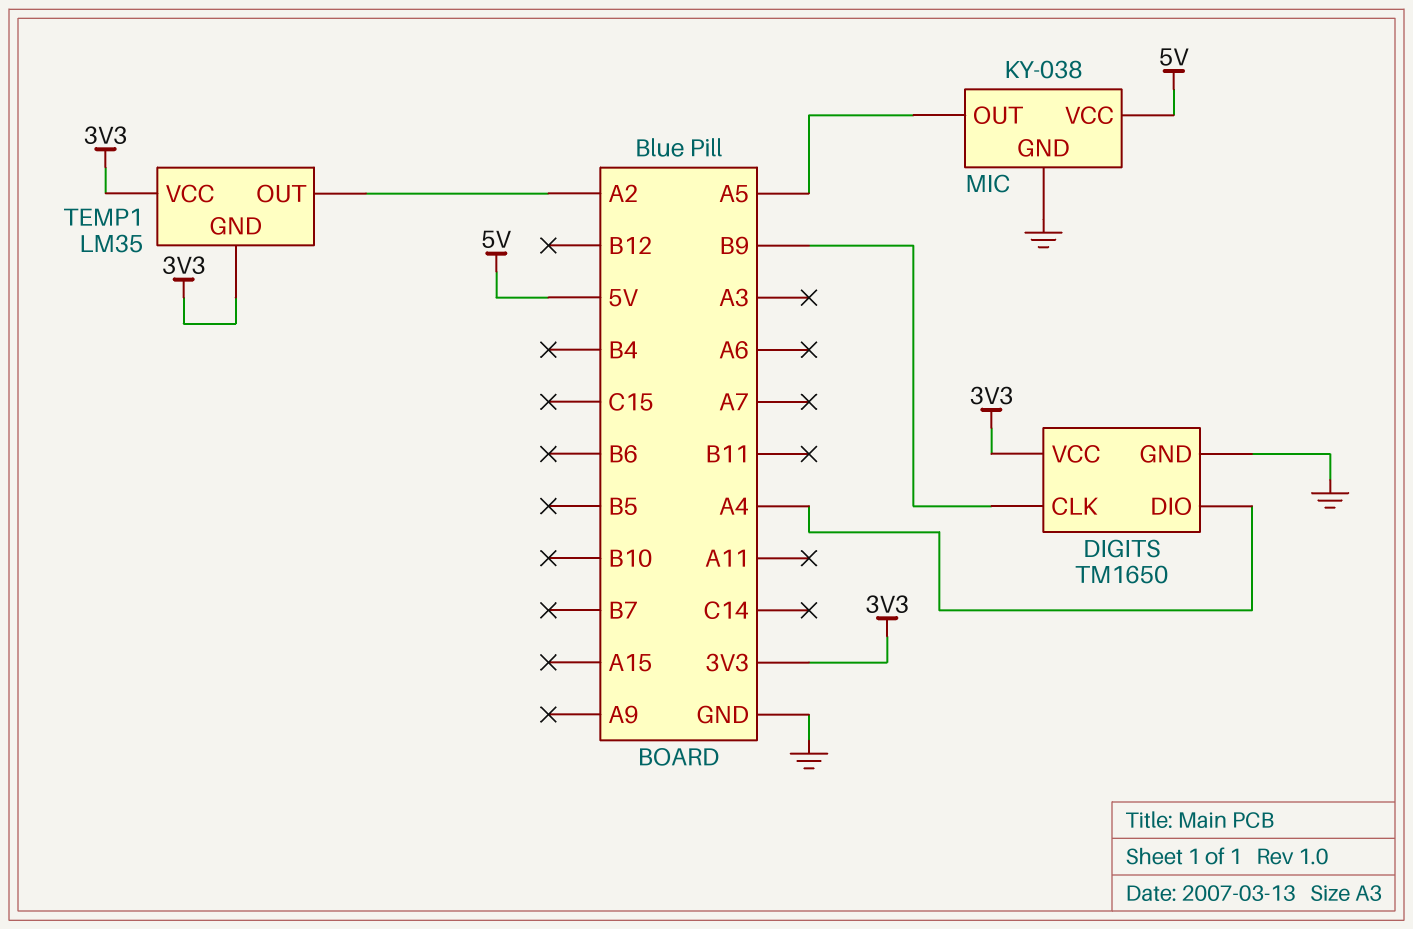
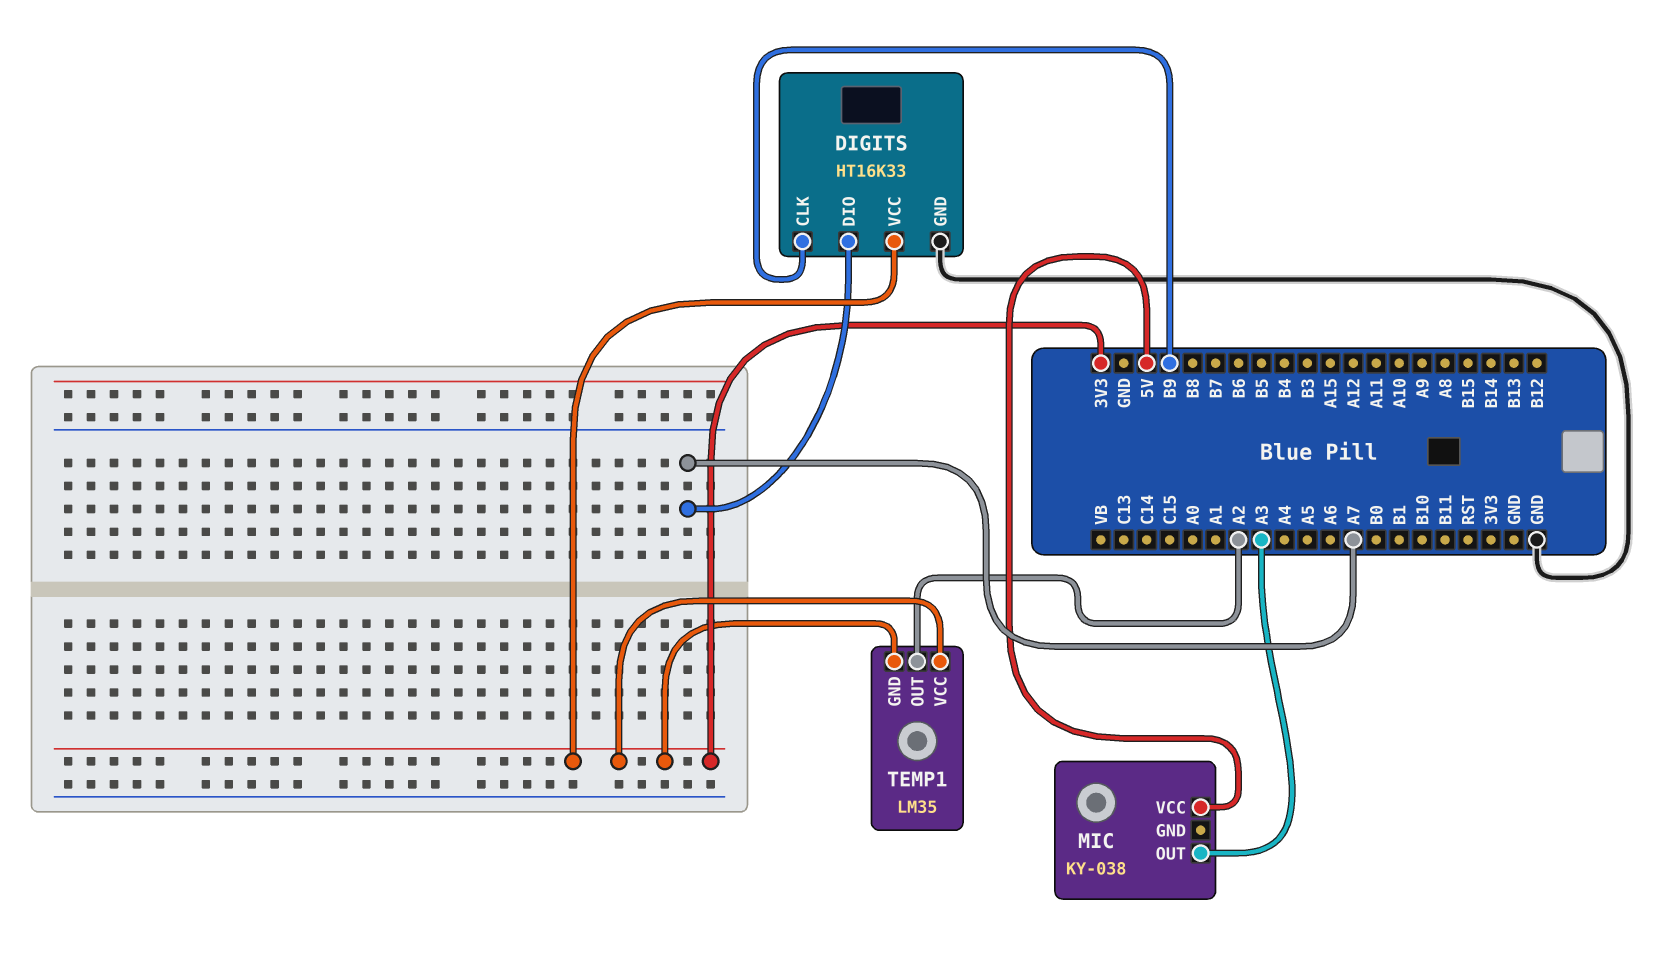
DIGITS: TM1650 -> HT16K33
DIGITS pin DIO: A4 -> A7
MIC pin GND: GND -> none
MIC pin OUT: A5 -> A3

